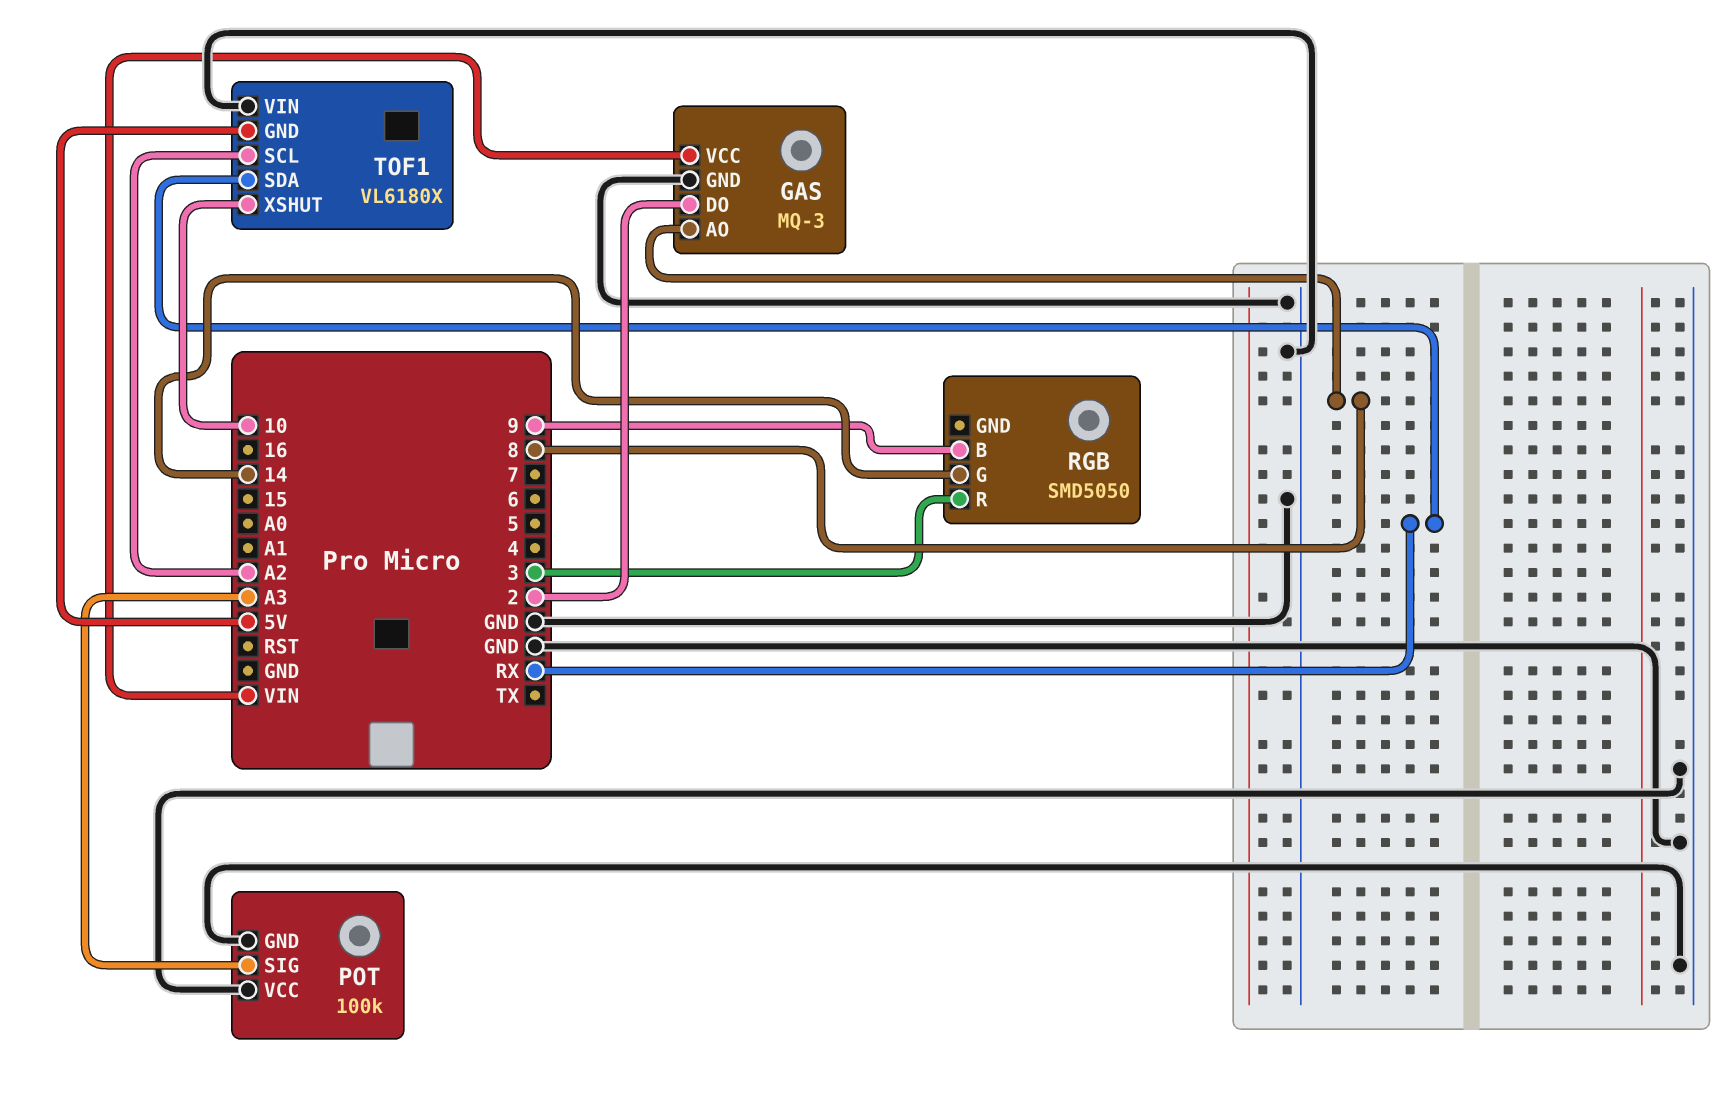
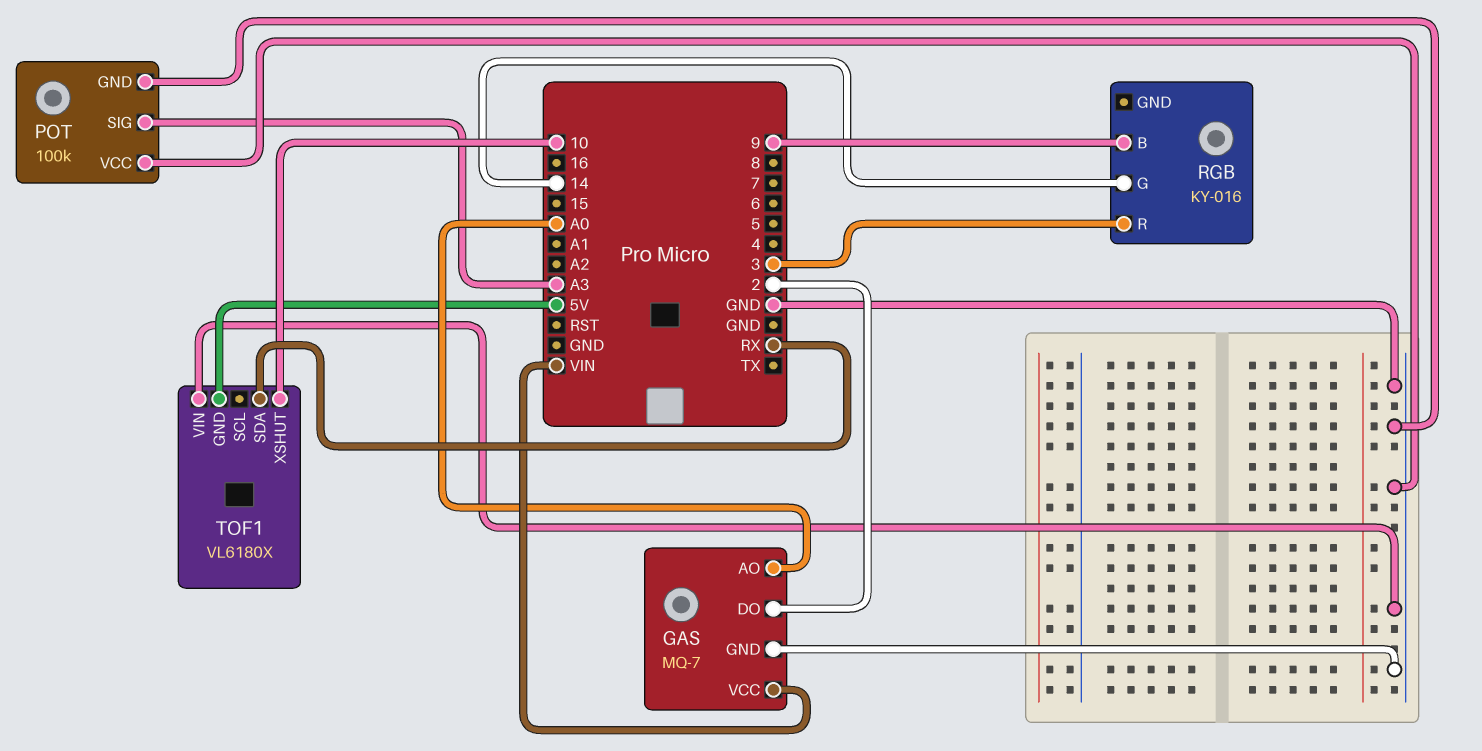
GAS: MQ-3 -> MQ-7
GAS pin AO: 8 -> A0
RGB: SMD5050 -> KY-016
TOF1 pin SCL: A2 -> none

